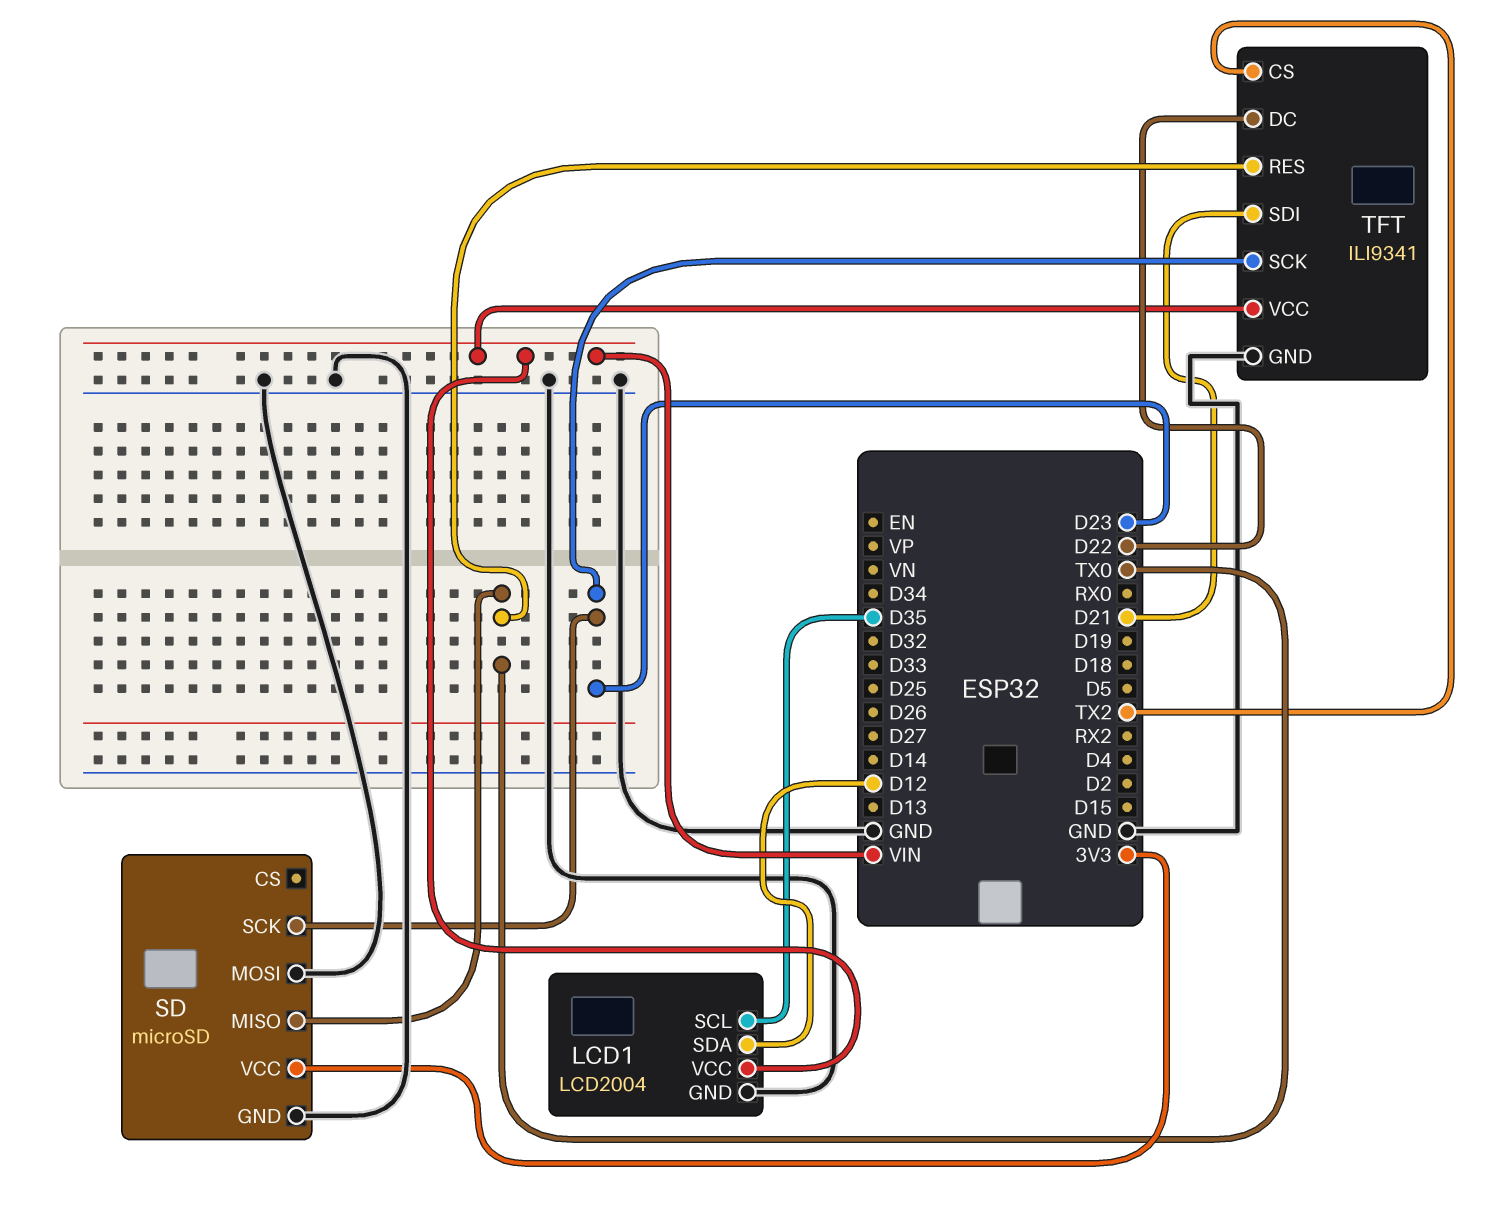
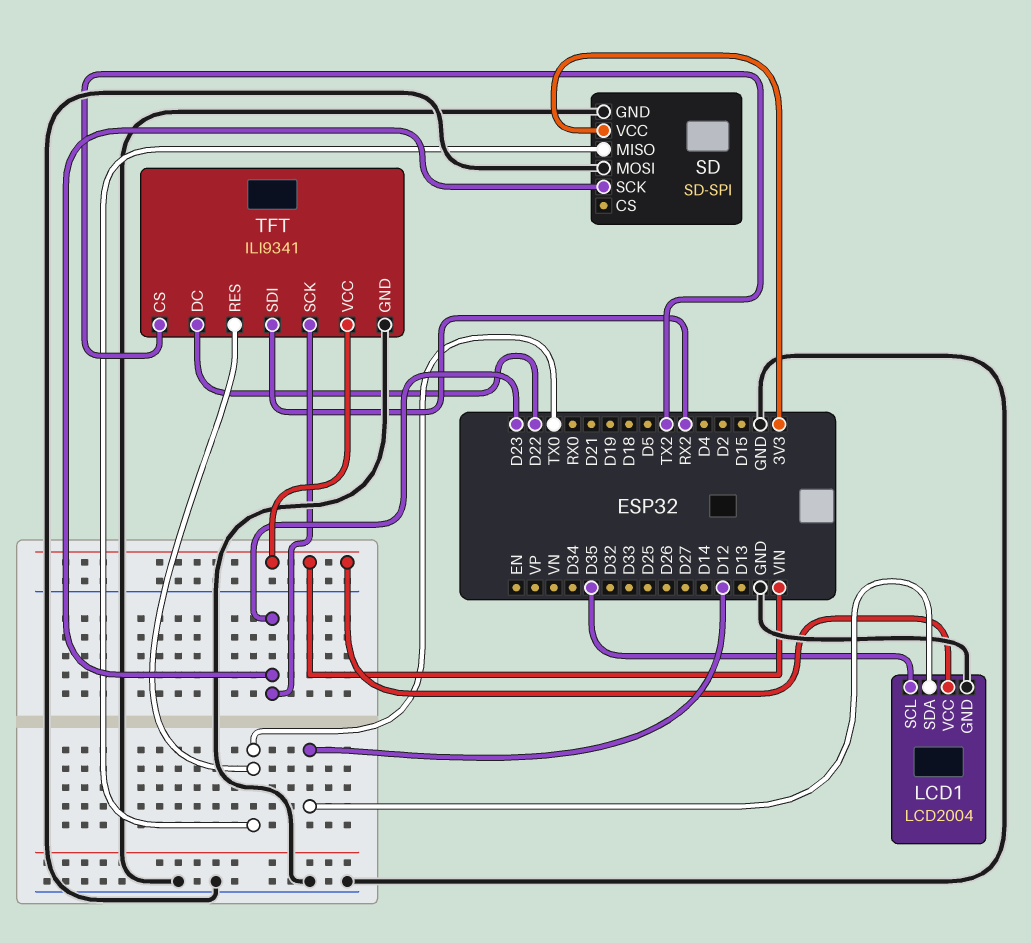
SD: microSD -> SD-SPI
TFT pin SDI: D21 -> RX2

